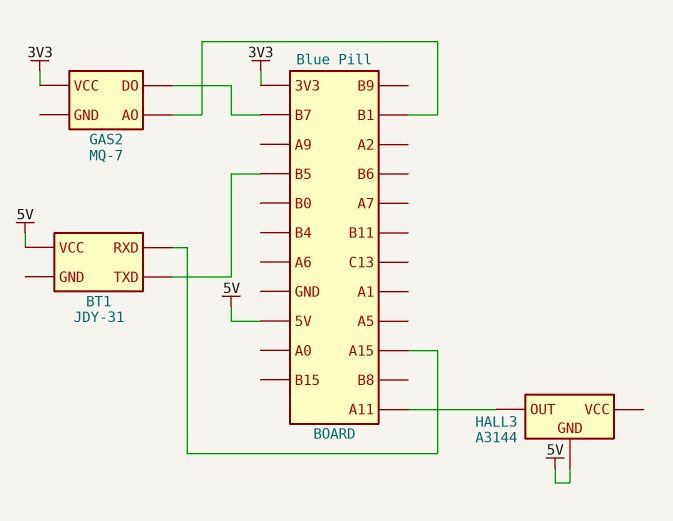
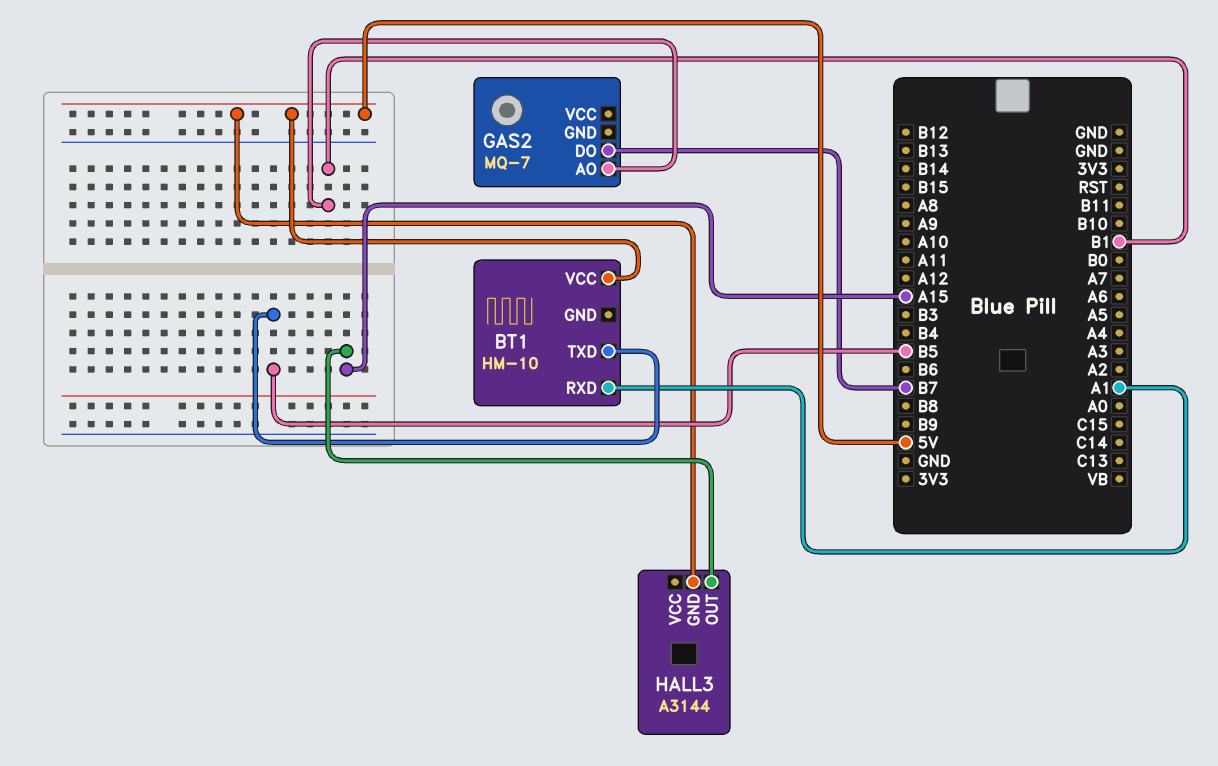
BT1: JDY-31 -> HM-10
BT1 pin RXD: A15 -> A1
GAS2 pin VCC: 3V3 -> none
HALL3 pin OUT: A11 -> A15

